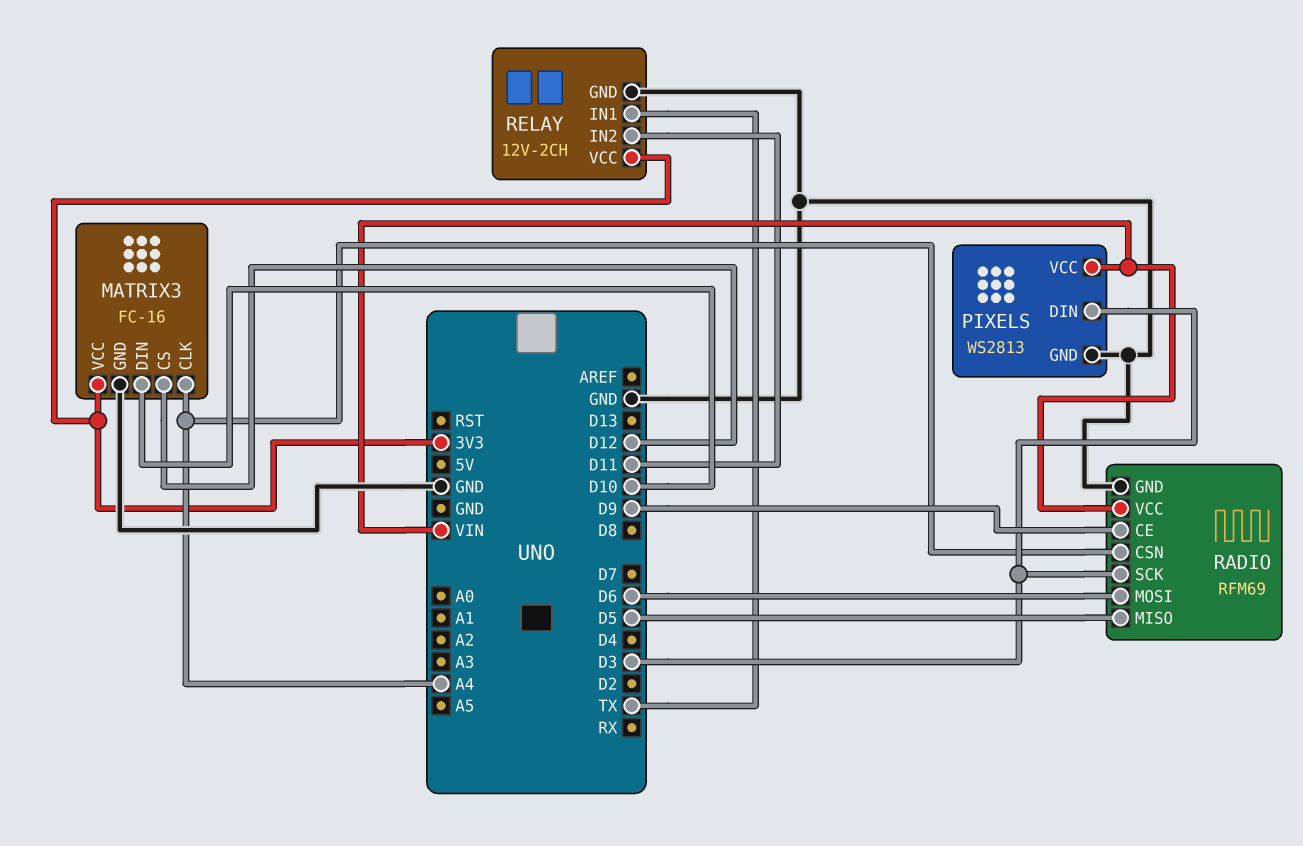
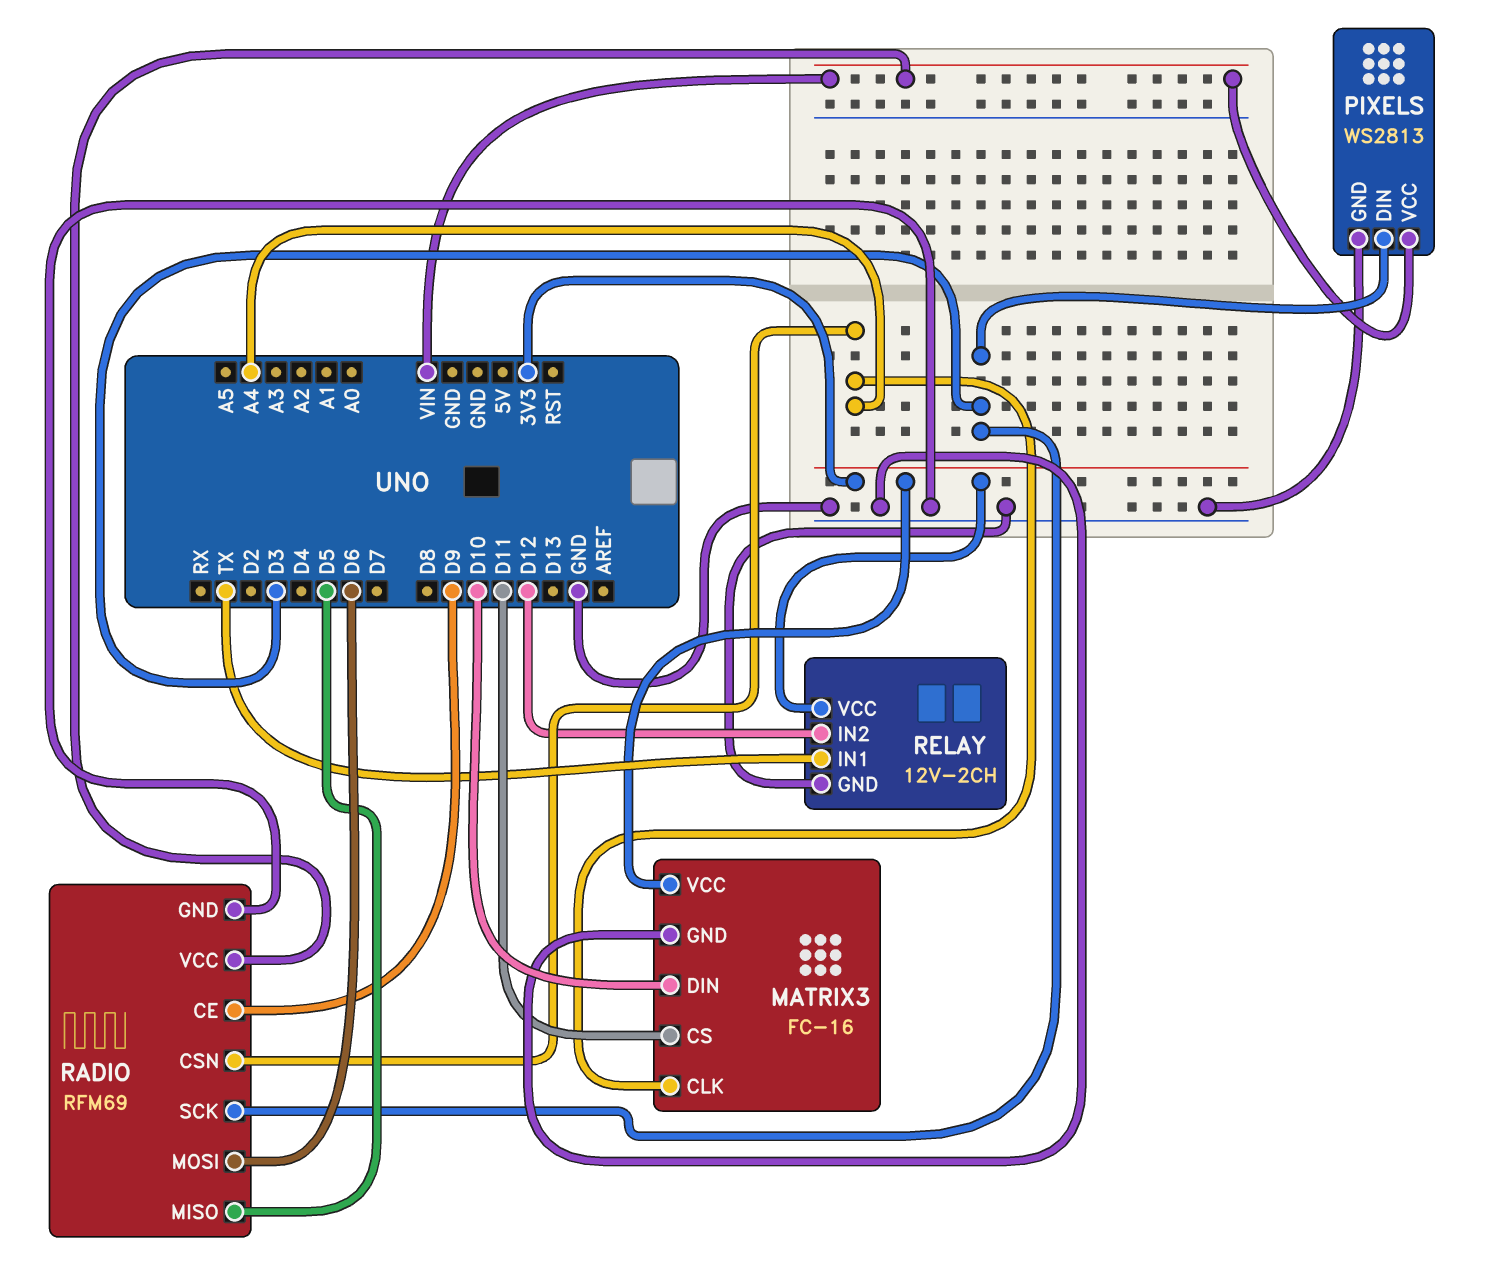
MATRIX3 pin CS: D12 -> D11
RELAY pin IN2: D11 -> D12

